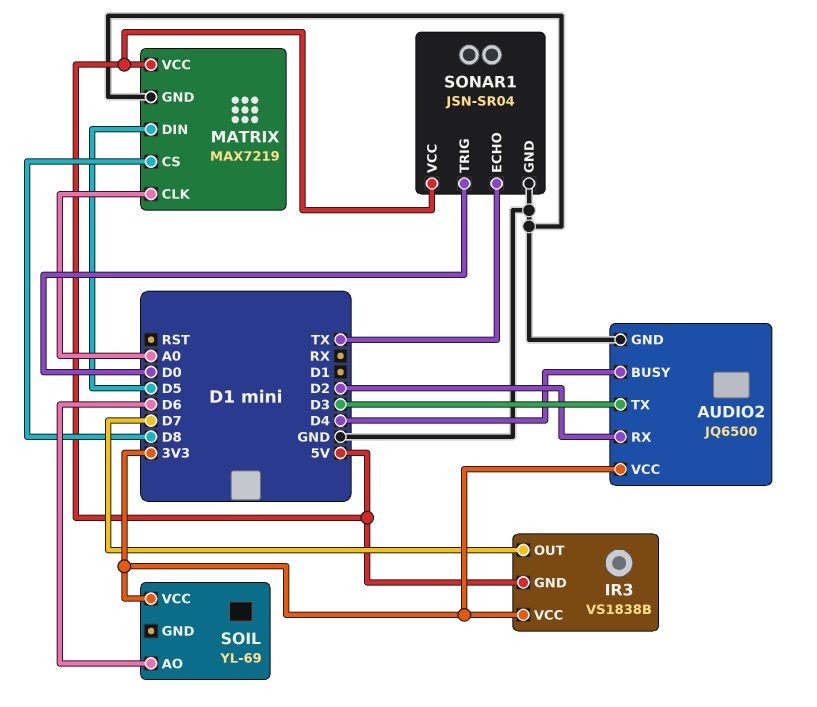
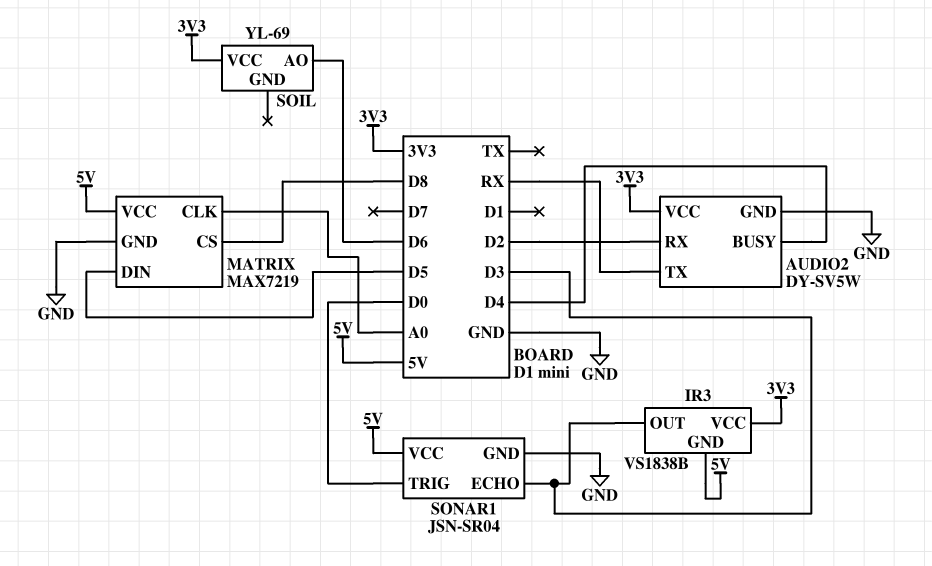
AUDIO2: JQ6500 -> DY-SV5W
AUDIO2 pin TX: D3 -> RX
IR3 pin OUT: D7 -> D3
SONAR1 pin ECHO: TX -> D3

